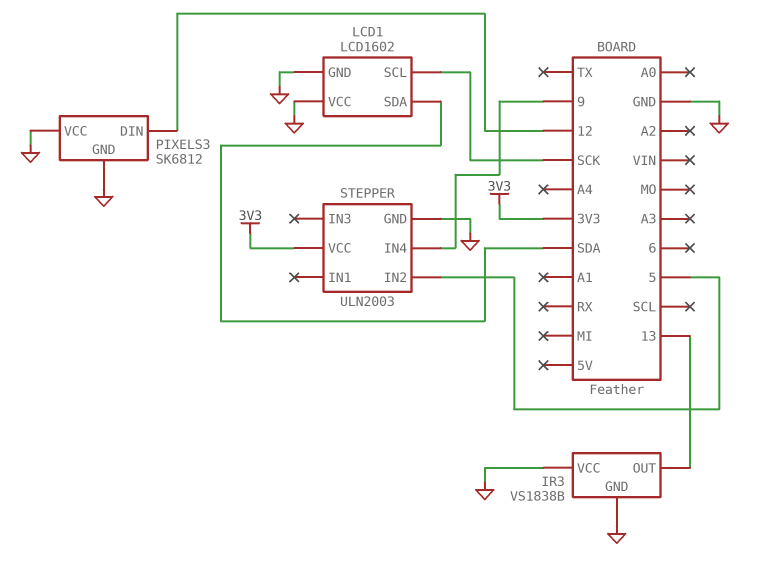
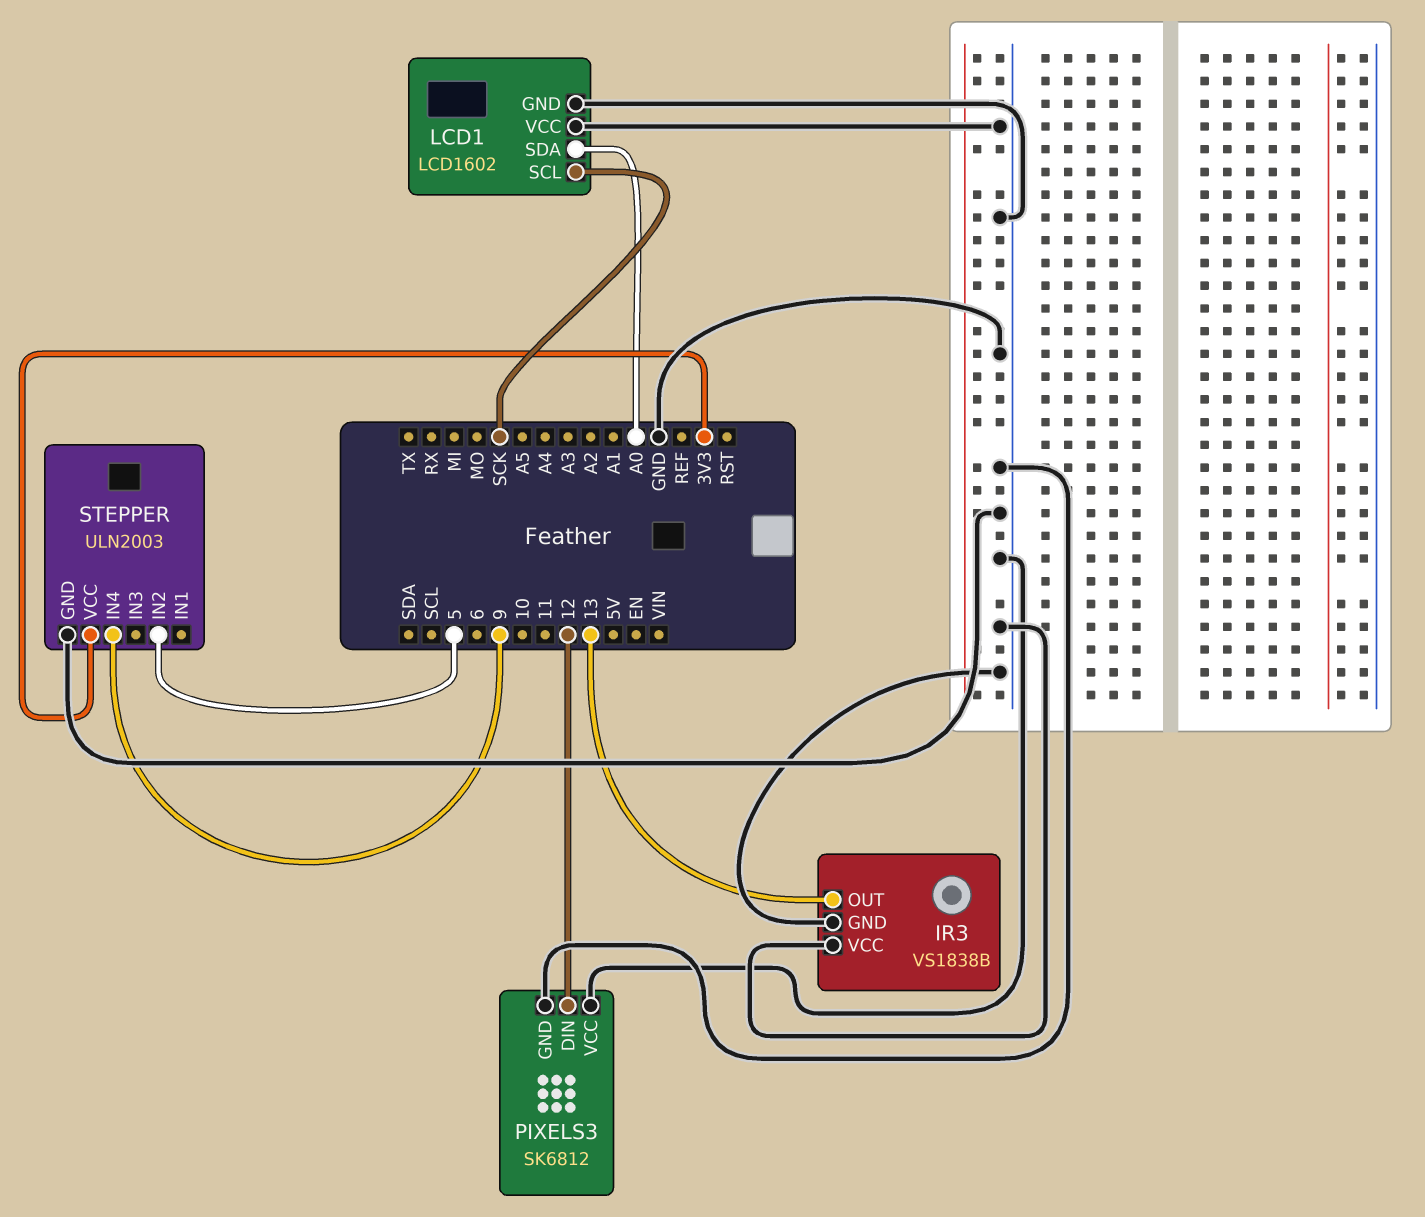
LCD1 pin SDA: SDA -> A0

